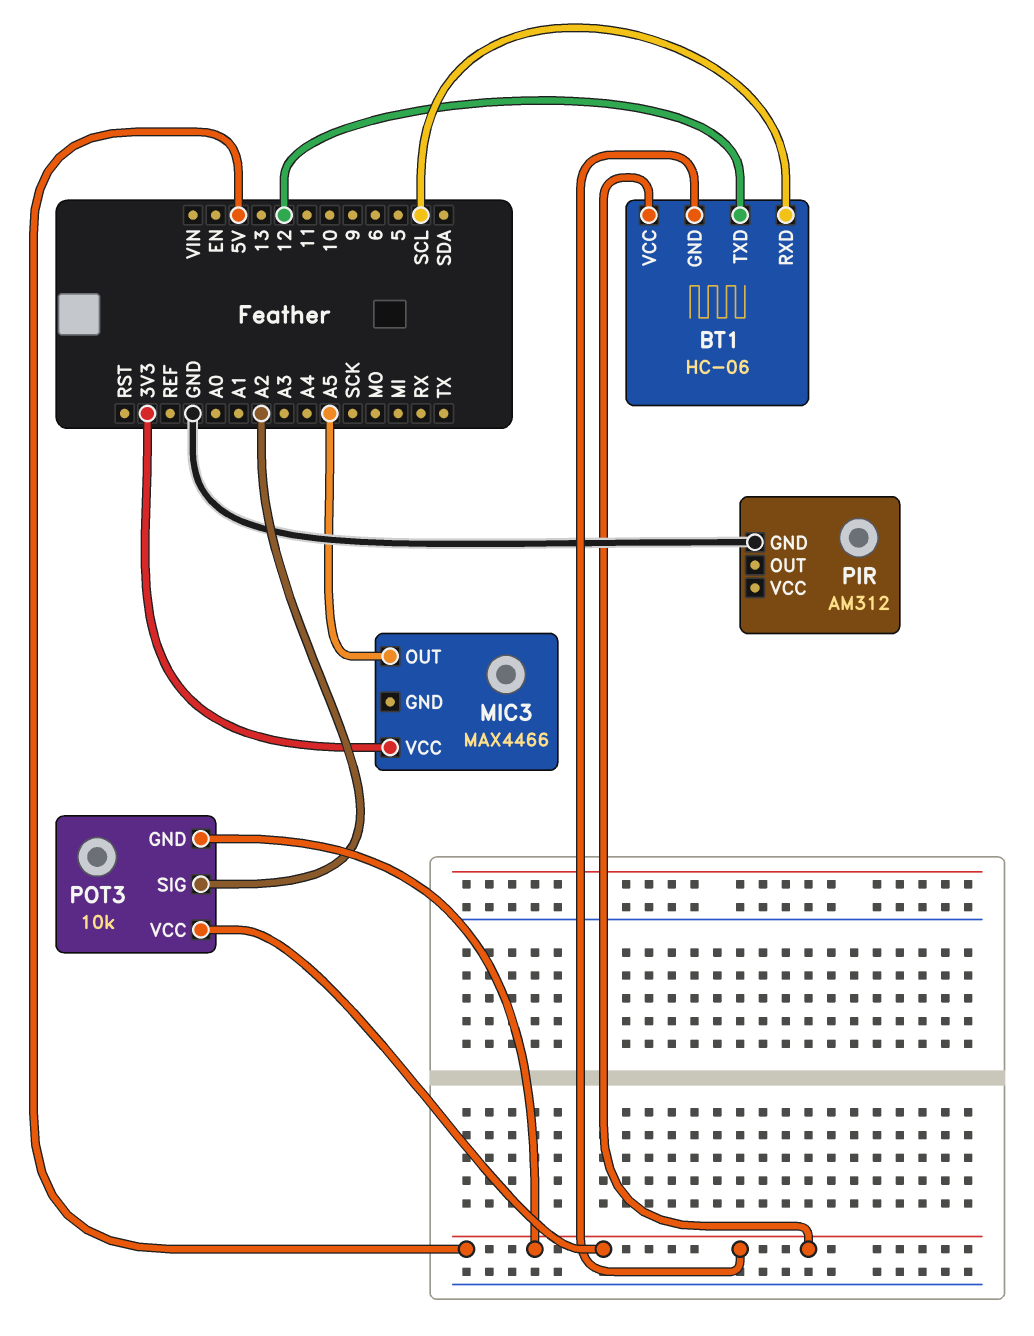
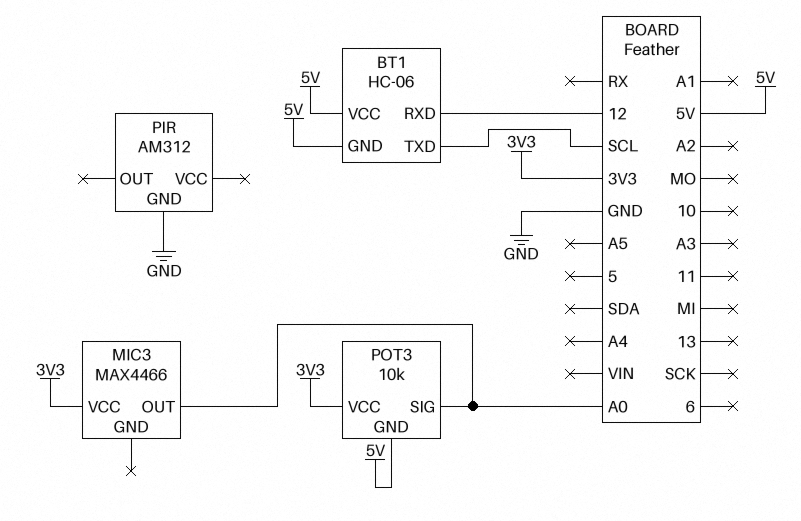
BT1 pin RXD: SCL -> 12
BT1 pin TXD: 12 -> SCL
MIC3 pin OUT: A5 -> A0
POT3 pin SIG: A2 -> A0
POT3 pin VCC: 5V -> 3V3

